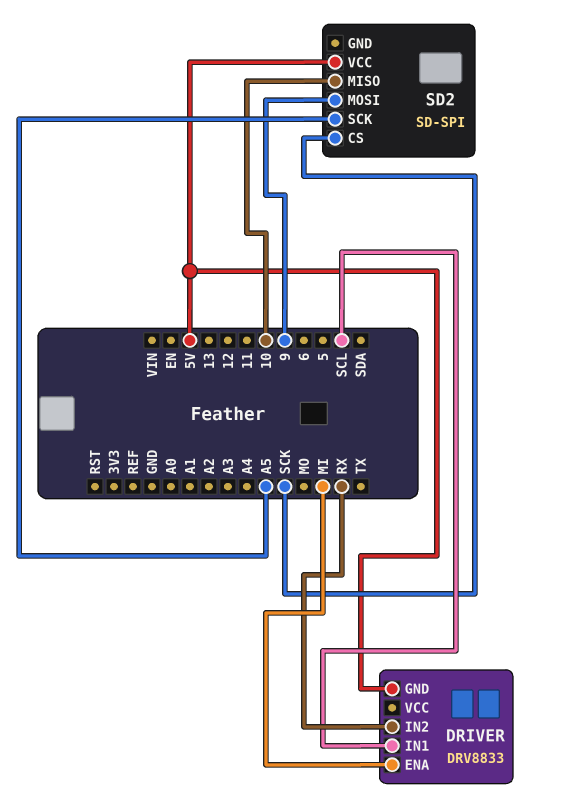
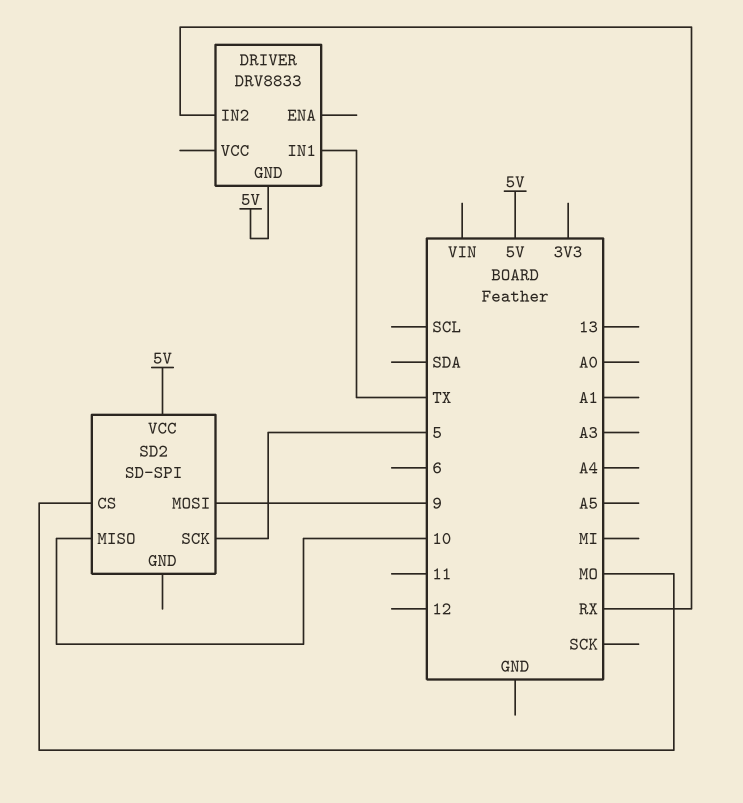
DRIVER pin ENA: MI -> none
DRIVER pin IN1: SCL -> TX
SD2 pin CS: SCK -> MO
SD2 pin SCK: A5 -> 5

